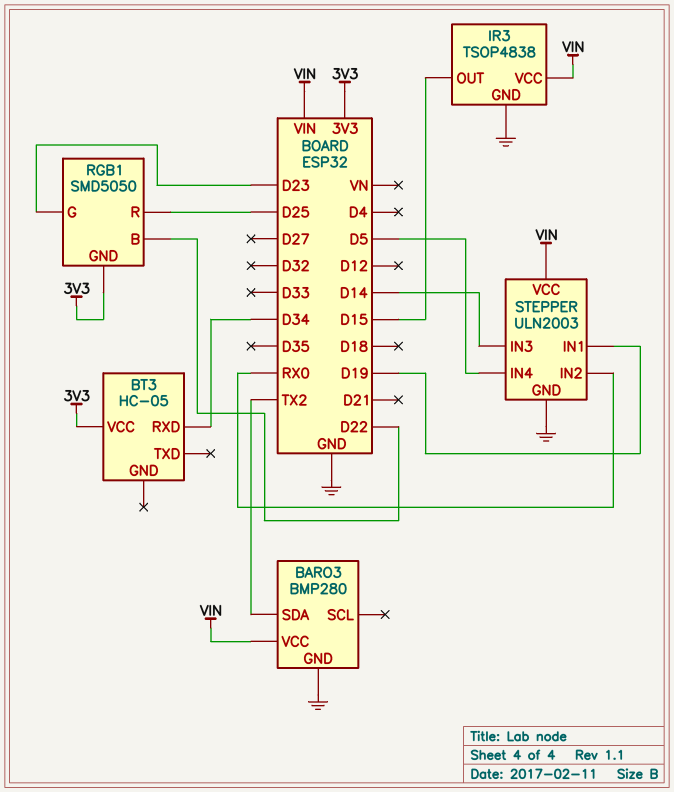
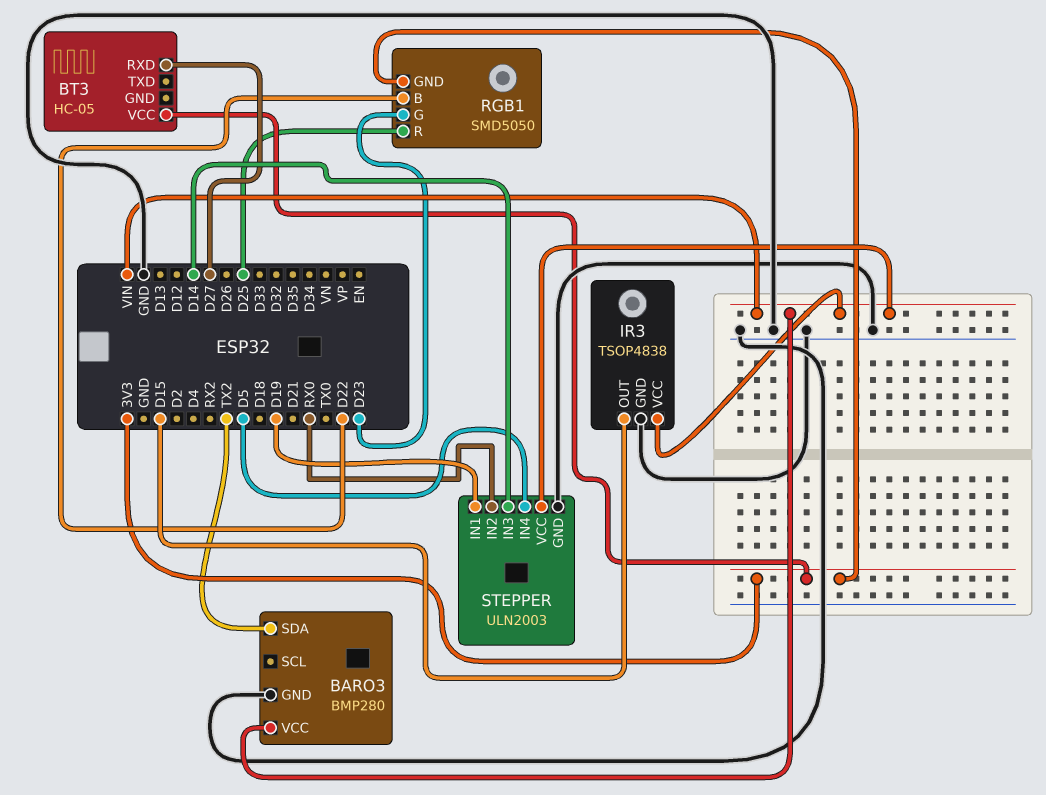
BT3 pin RXD: D34 -> D27

